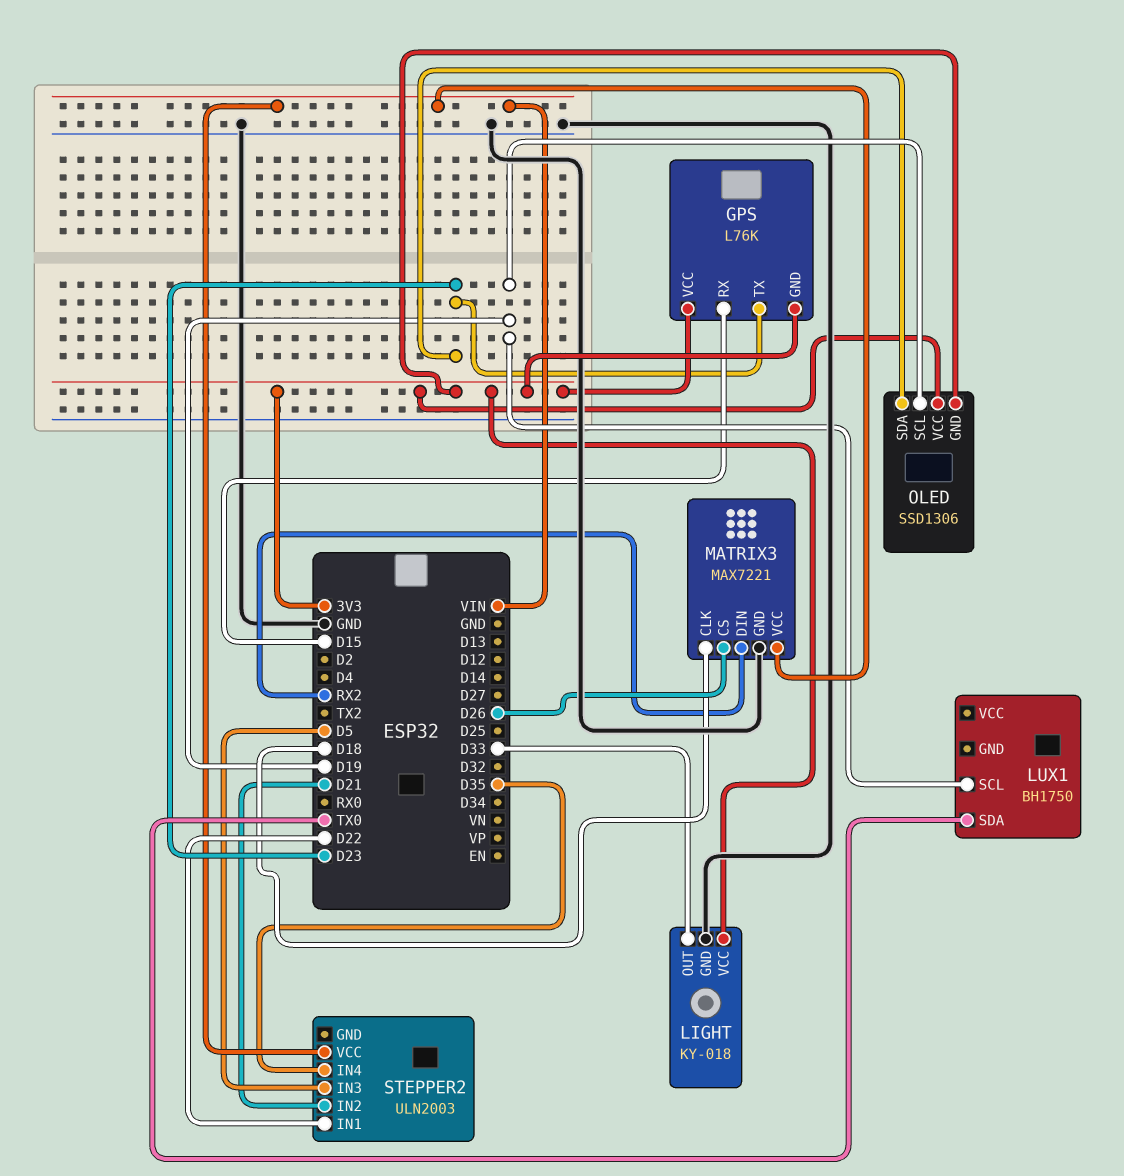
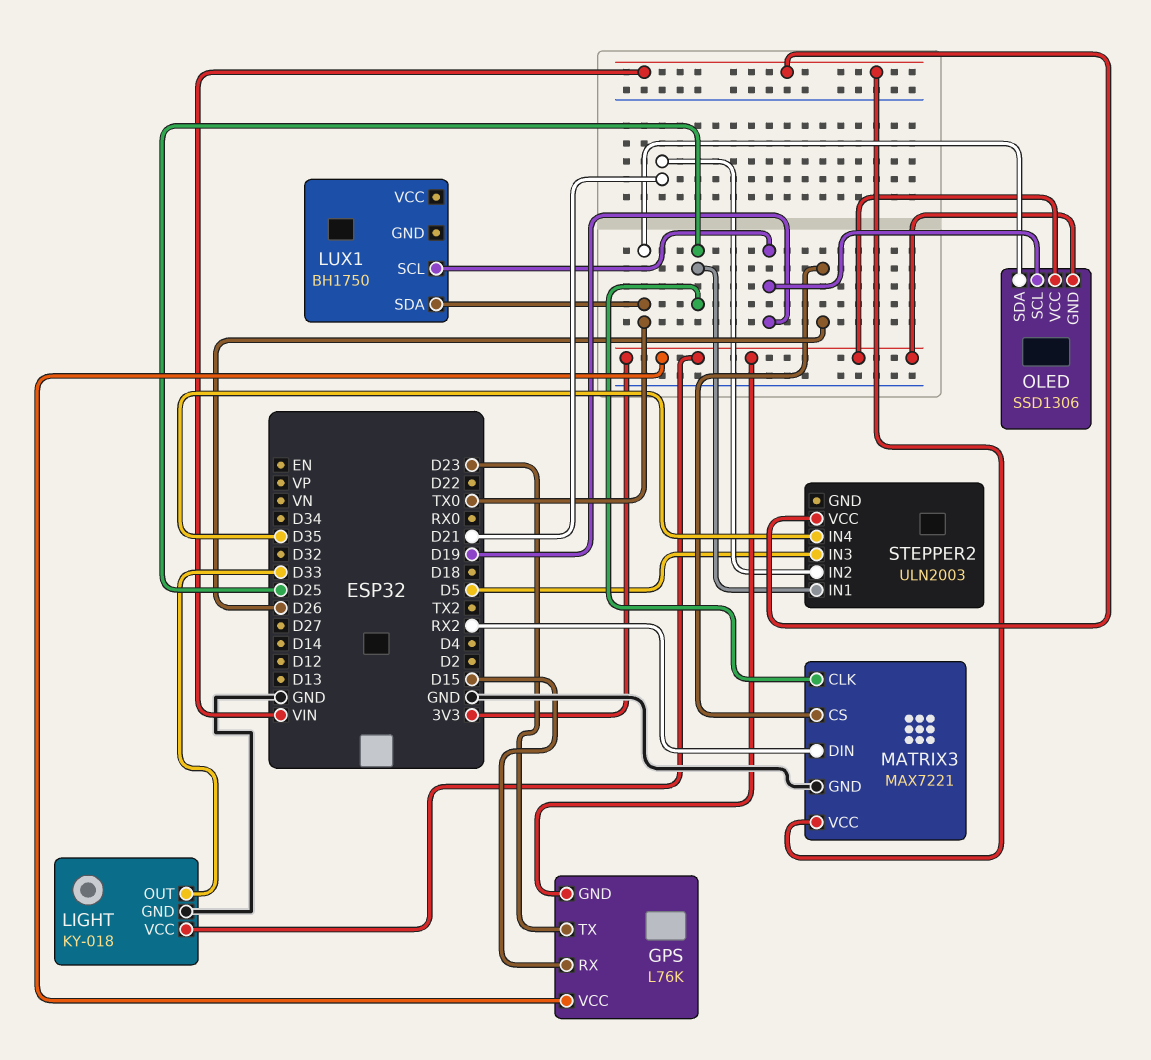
MATRIX3 pin CLK: D18 -> D25
OLED pin SDA: D23 -> TX0
STEPPER2 pin IN1: D22 -> D25

